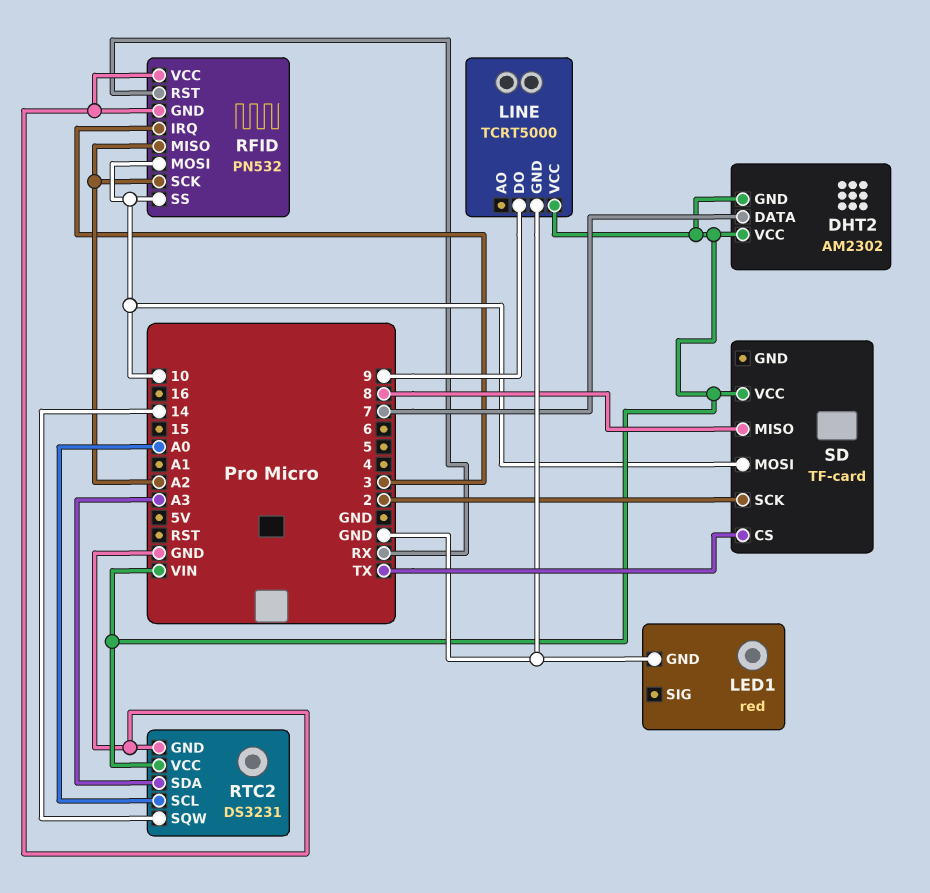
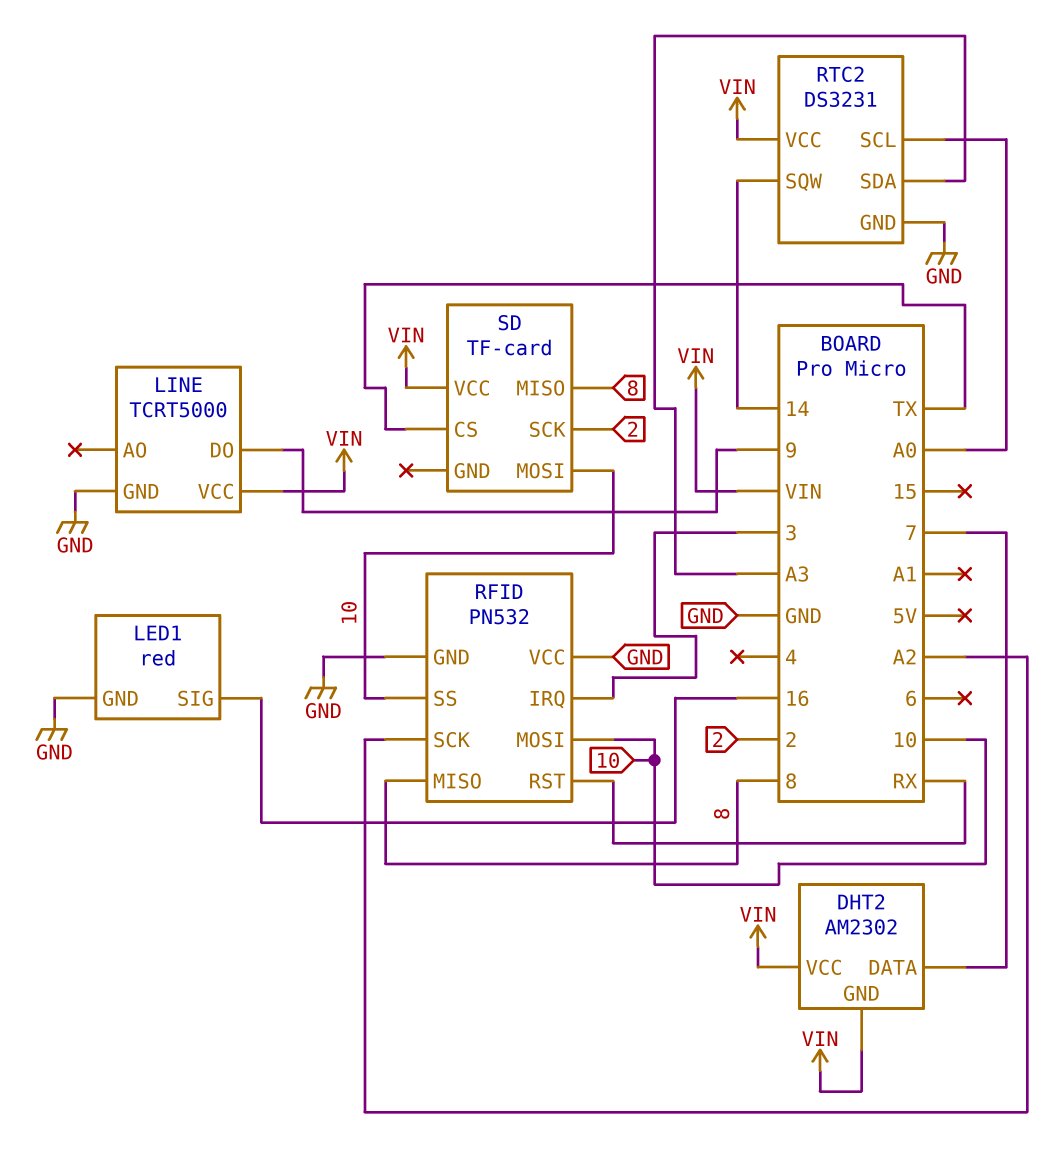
LED1 pin SIG: none -> 16
RFID pin MISO: A2 -> 8

